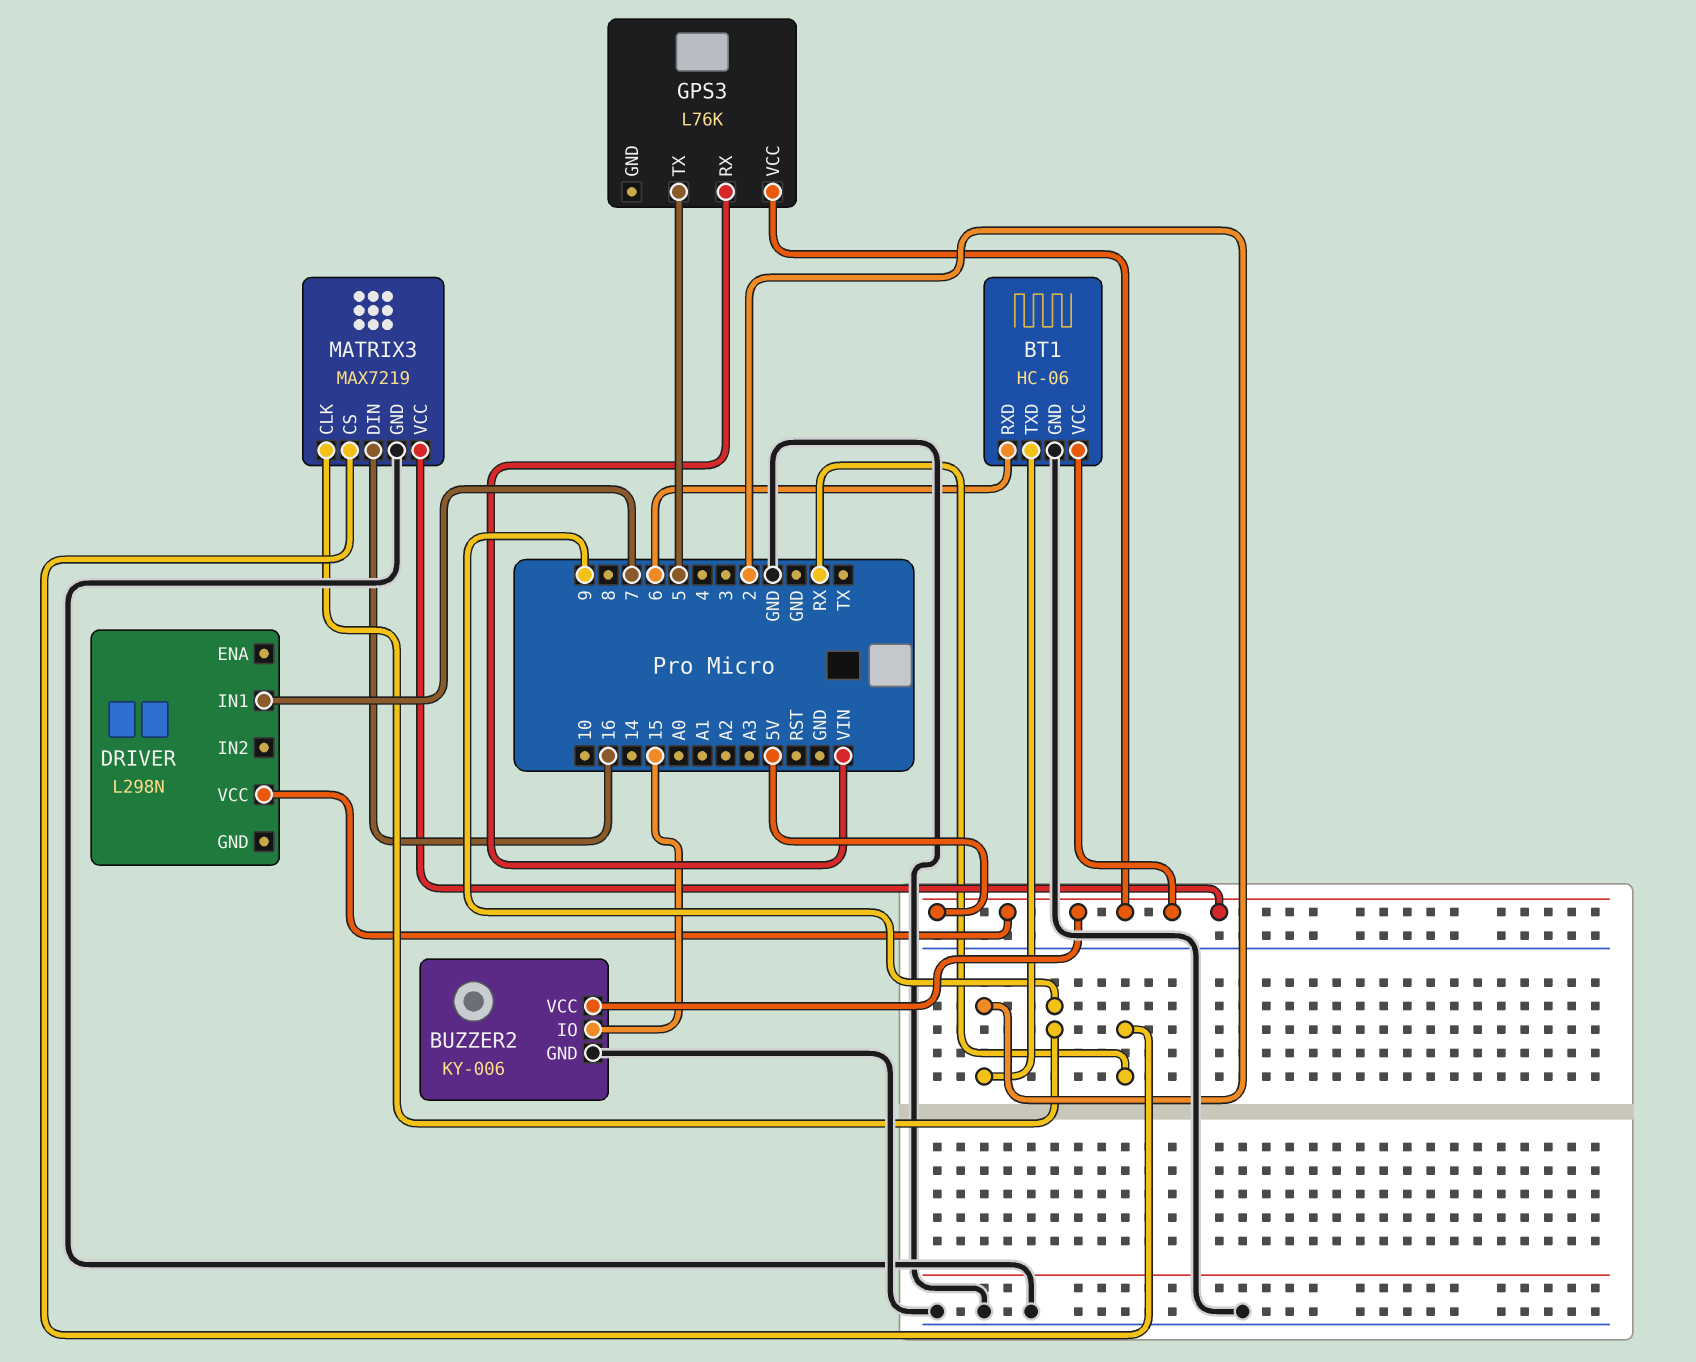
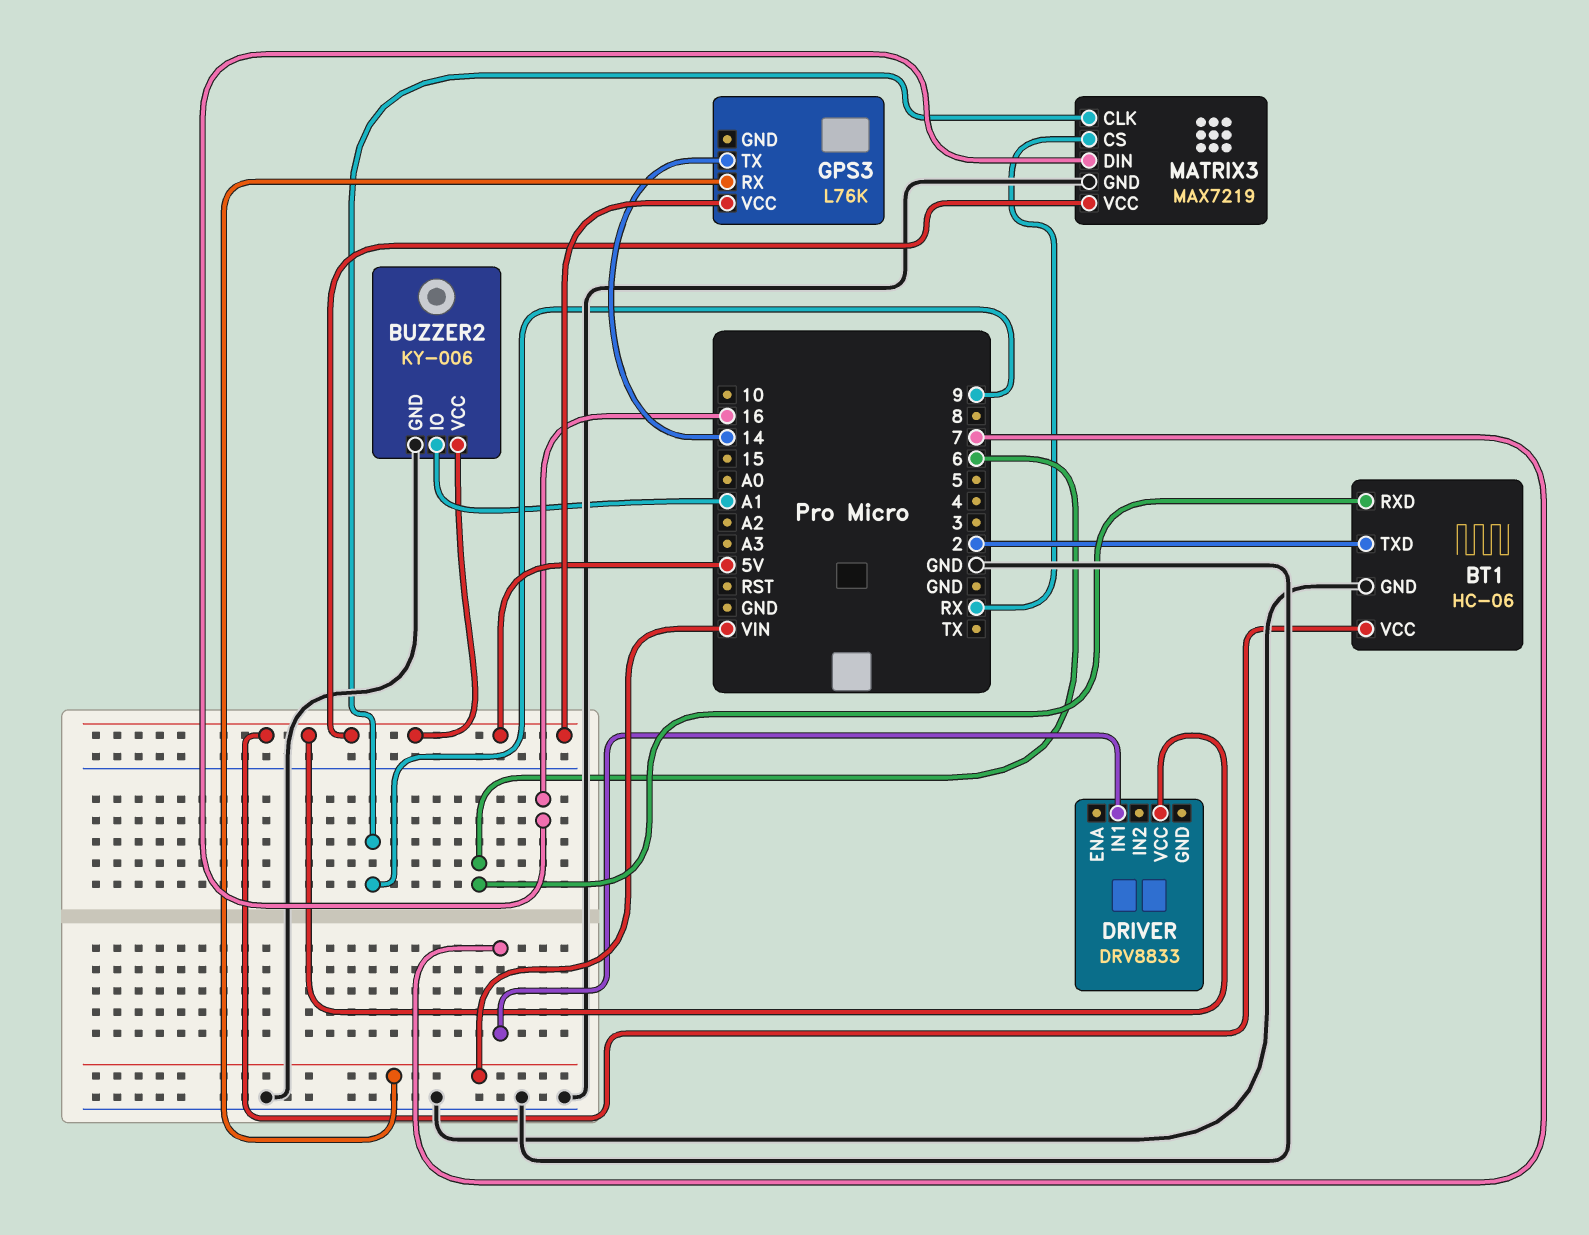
BUZZER2 pin IO: 15 -> A1
DRIVER: L298N -> DRV8833
GPS3 pin TX: 5 -> 14

